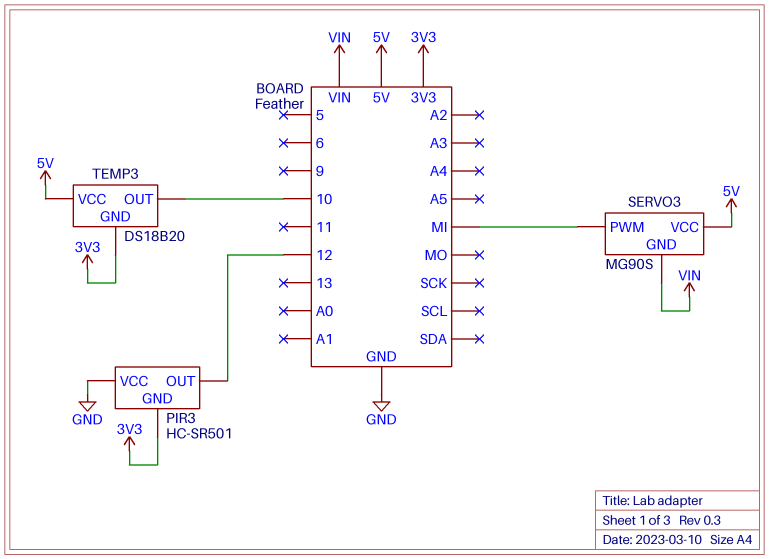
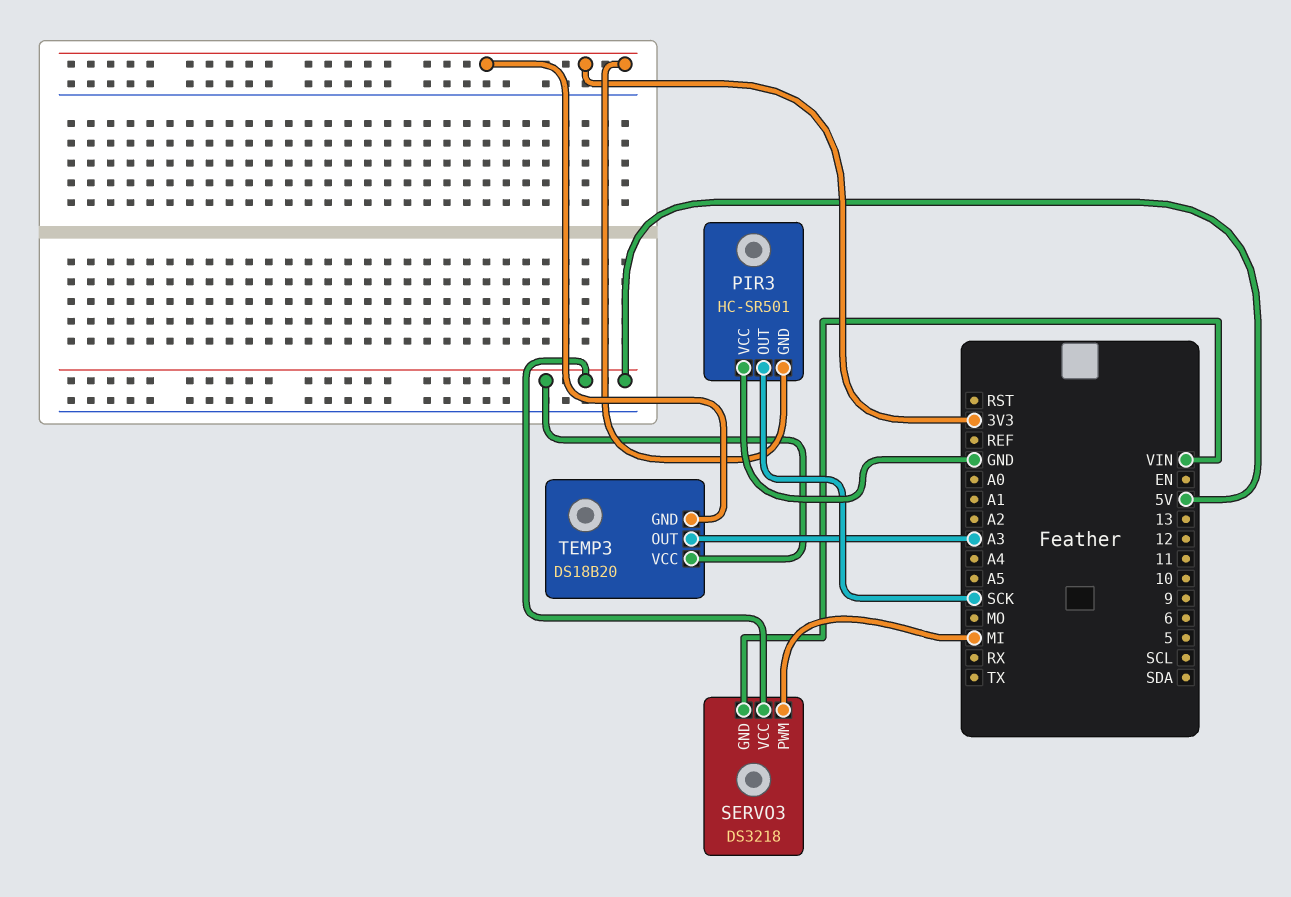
PIR3 pin OUT: 12 -> SCK
SERVO3: MG90S -> DS3218
TEMP3 pin OUT: 10 -> A3

